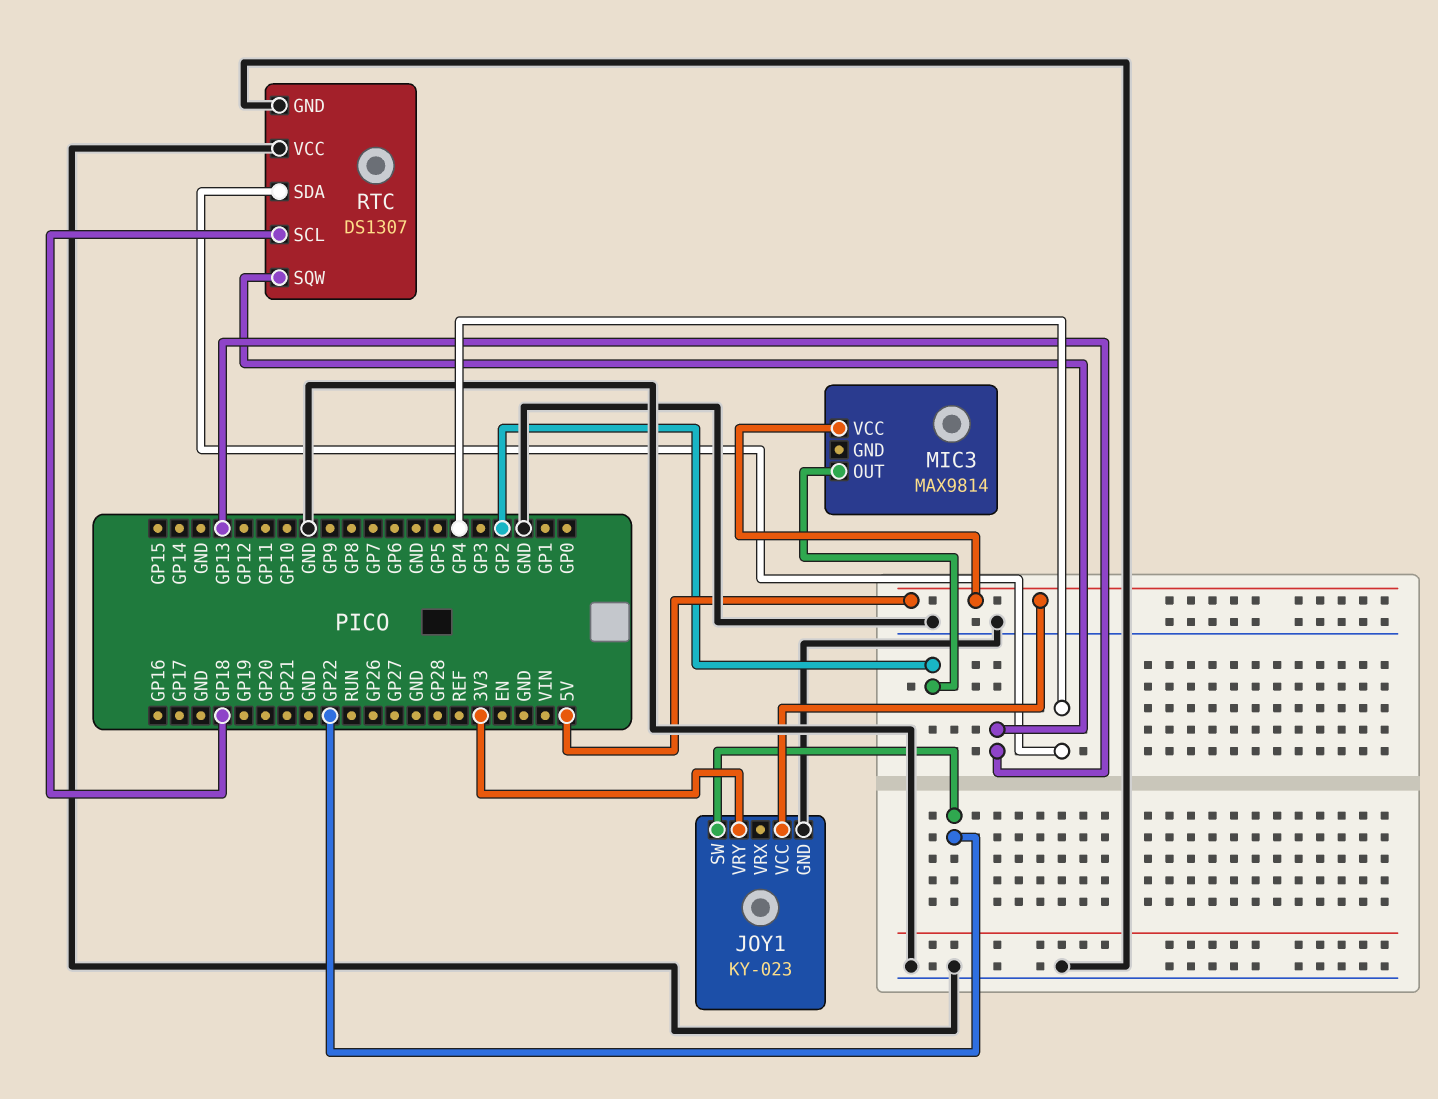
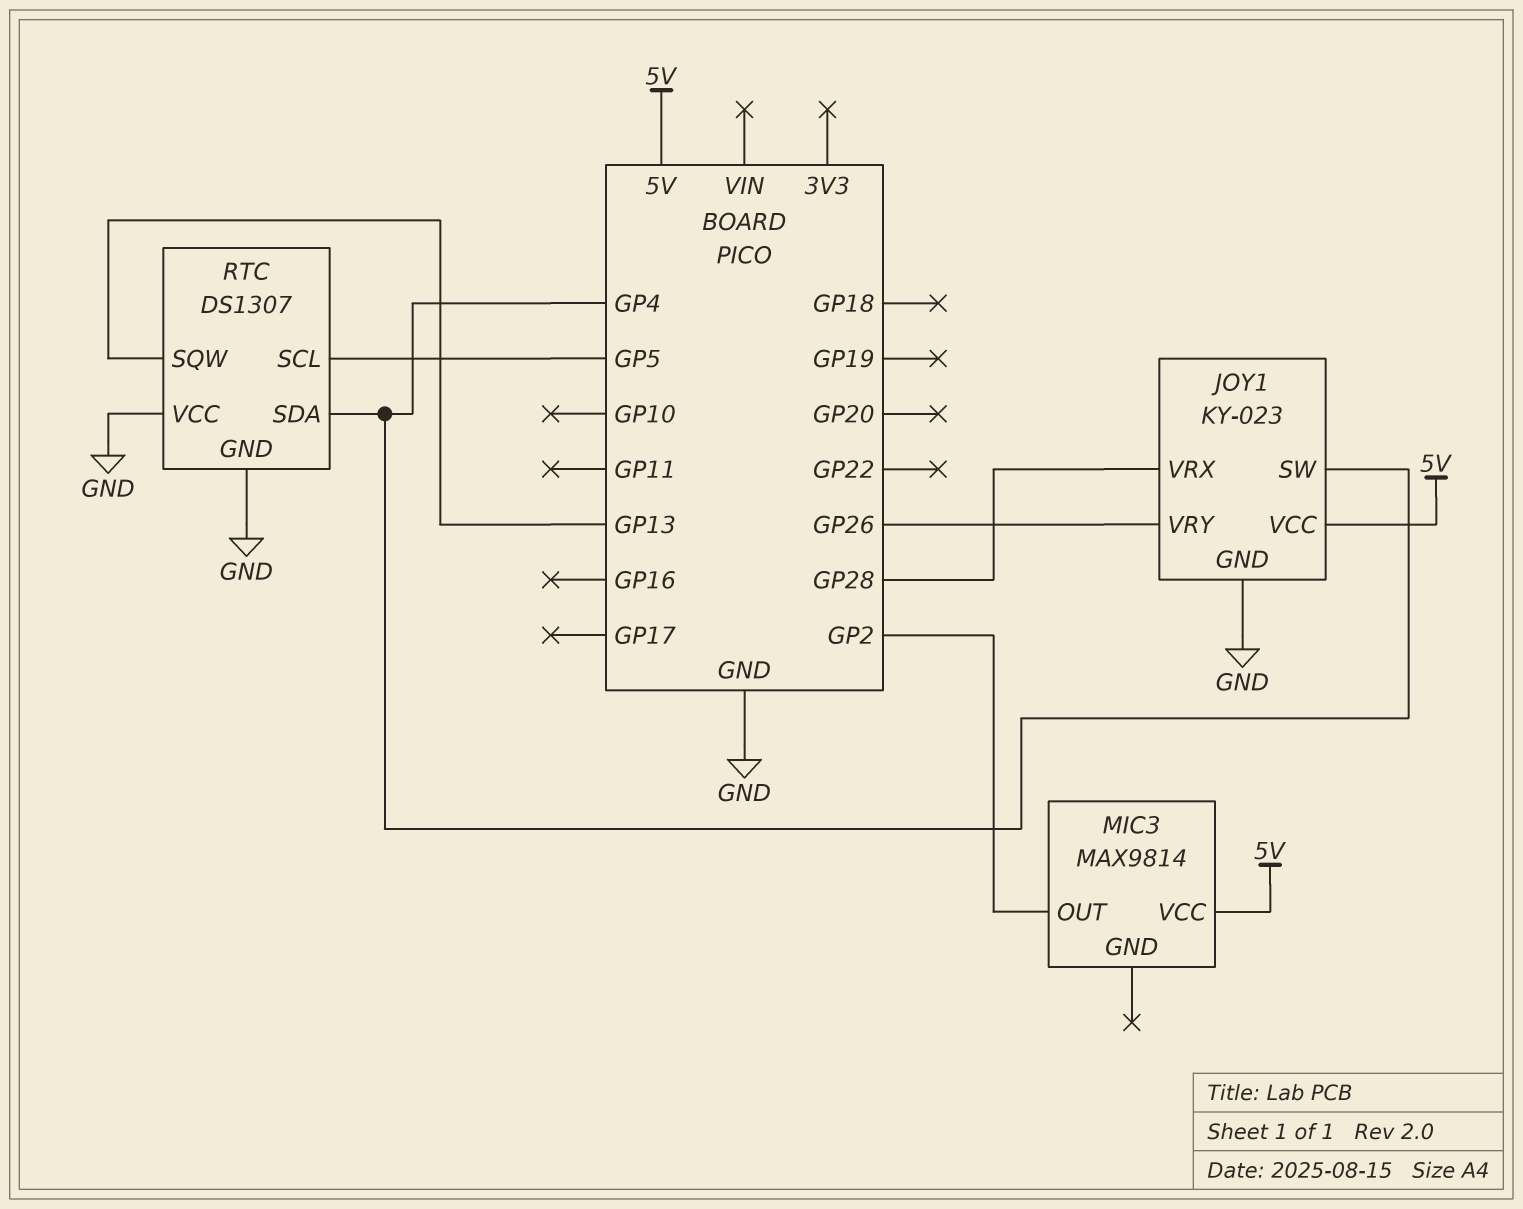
JOY1 pin SW: GP22 -> GP4
JOY1 pin VRX: none -> GP28
JOY1 pin VRY: 3V3 -> GP26
RTC pin SCL: GP18 -> GP5

